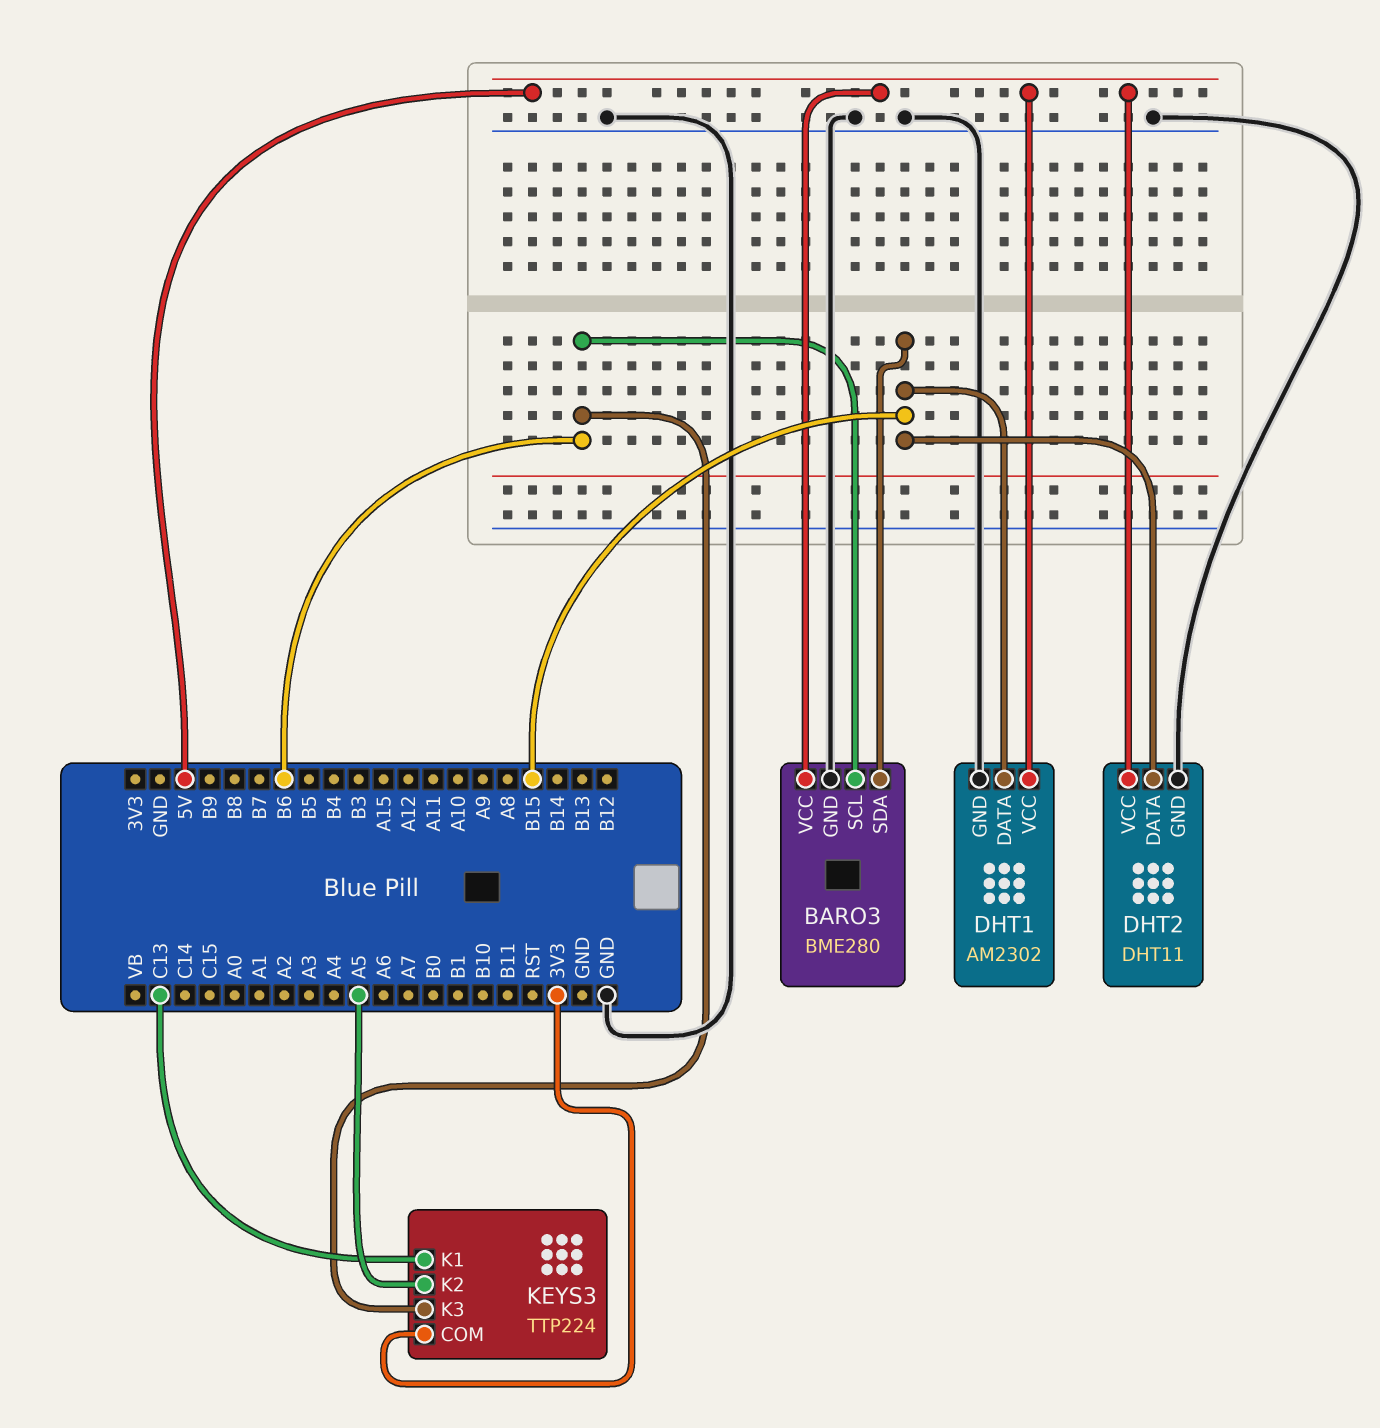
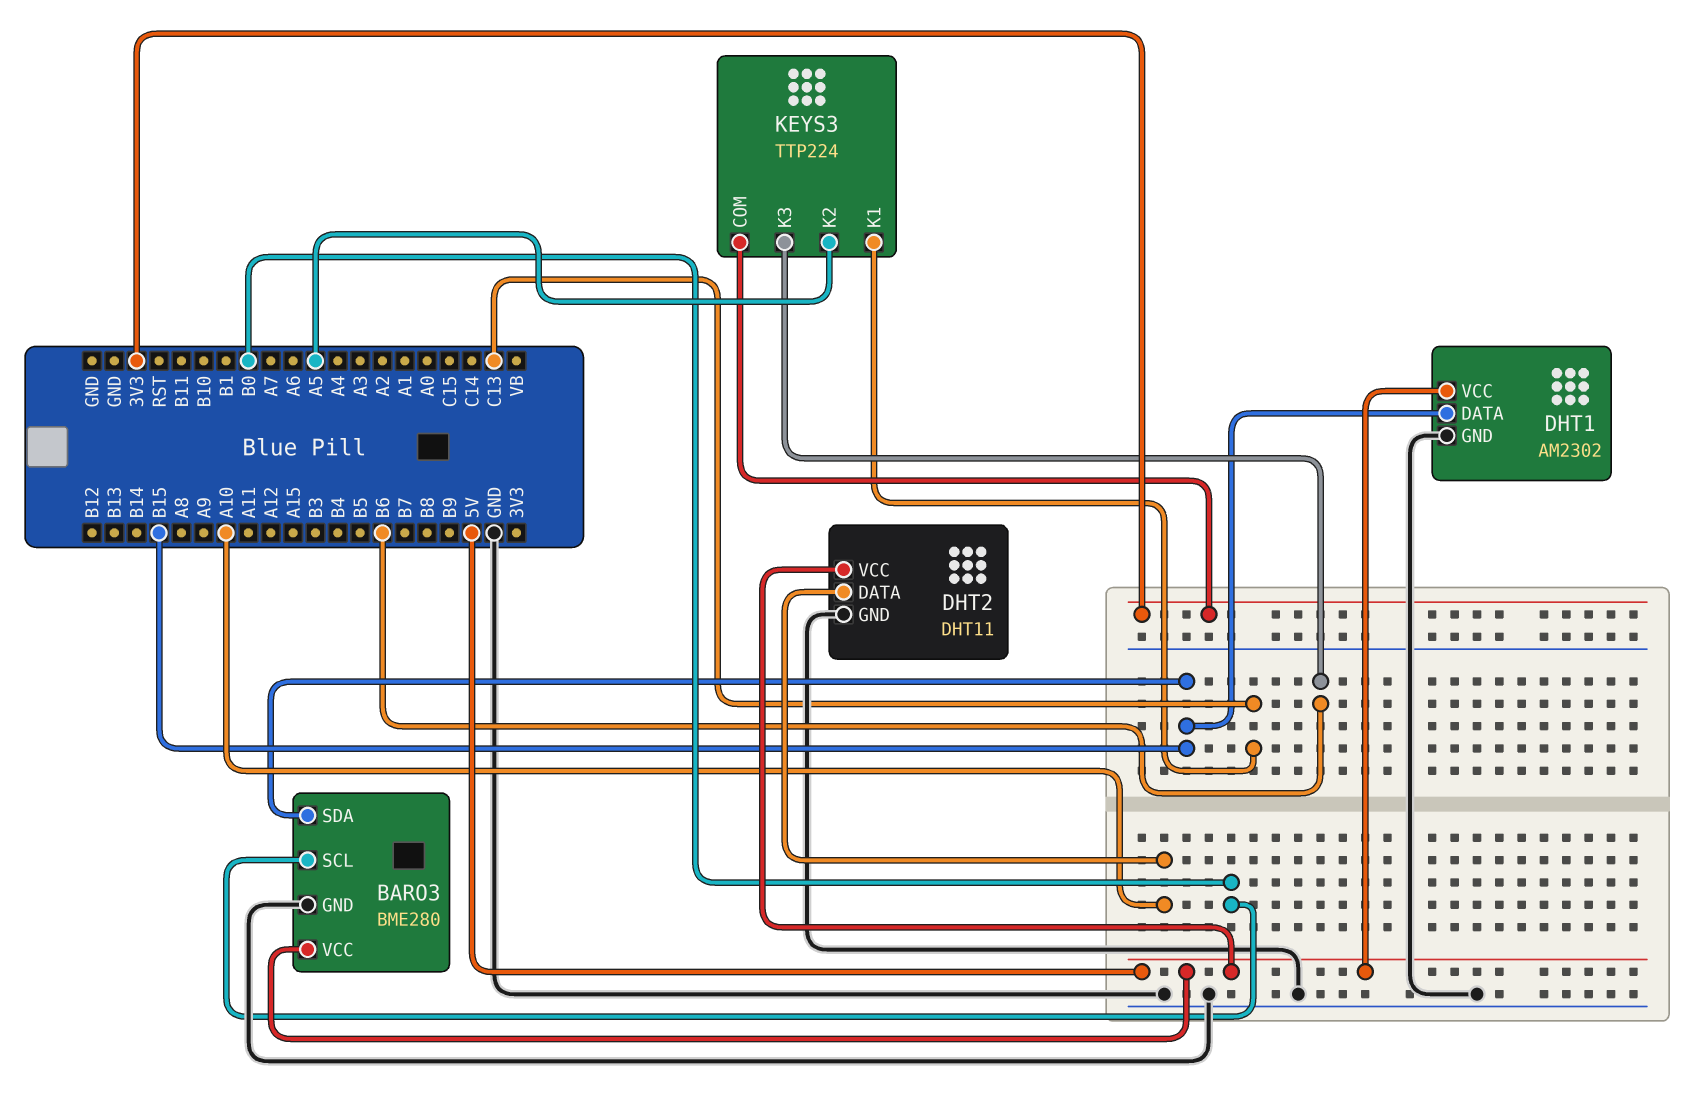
BARO3 pin SCL: B6 -> B0
DHT2 pin DATA: B15 -> A10

